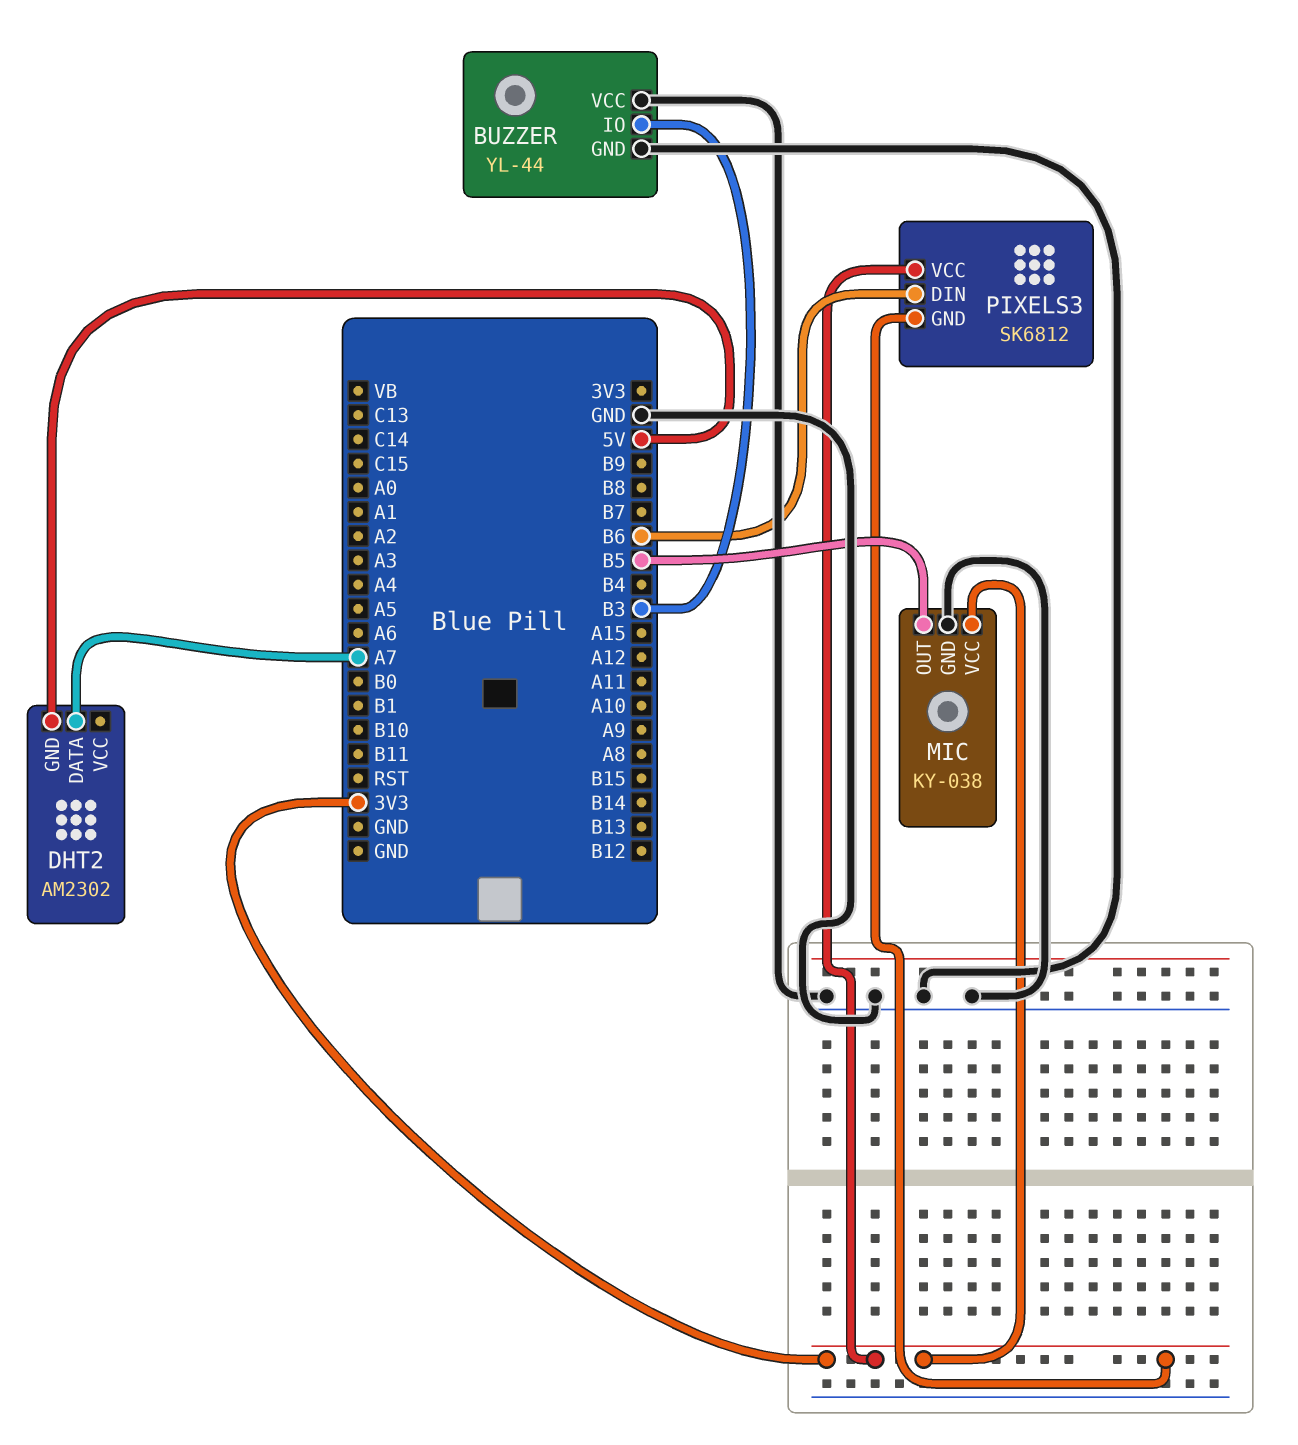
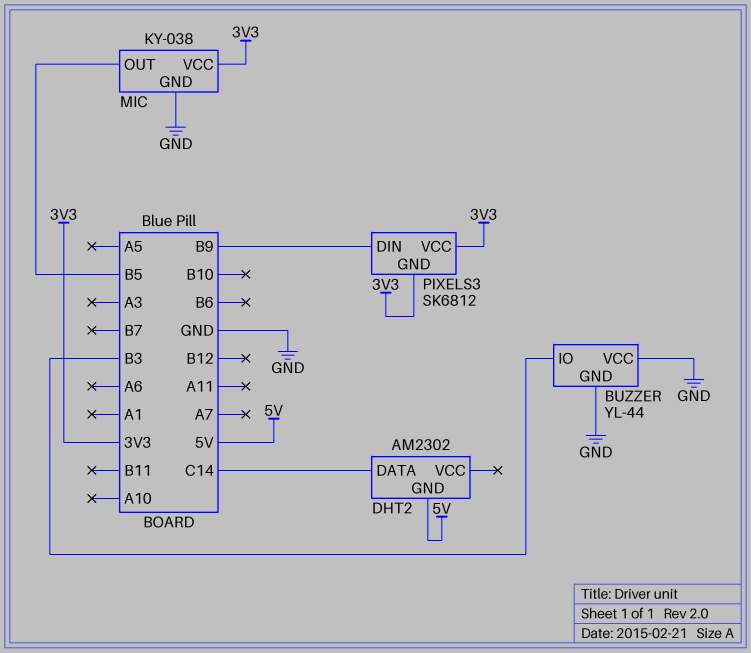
DHT2 pin DATA: A7 -> C14
PIXELS3 pin DIN: B6 -> B9

